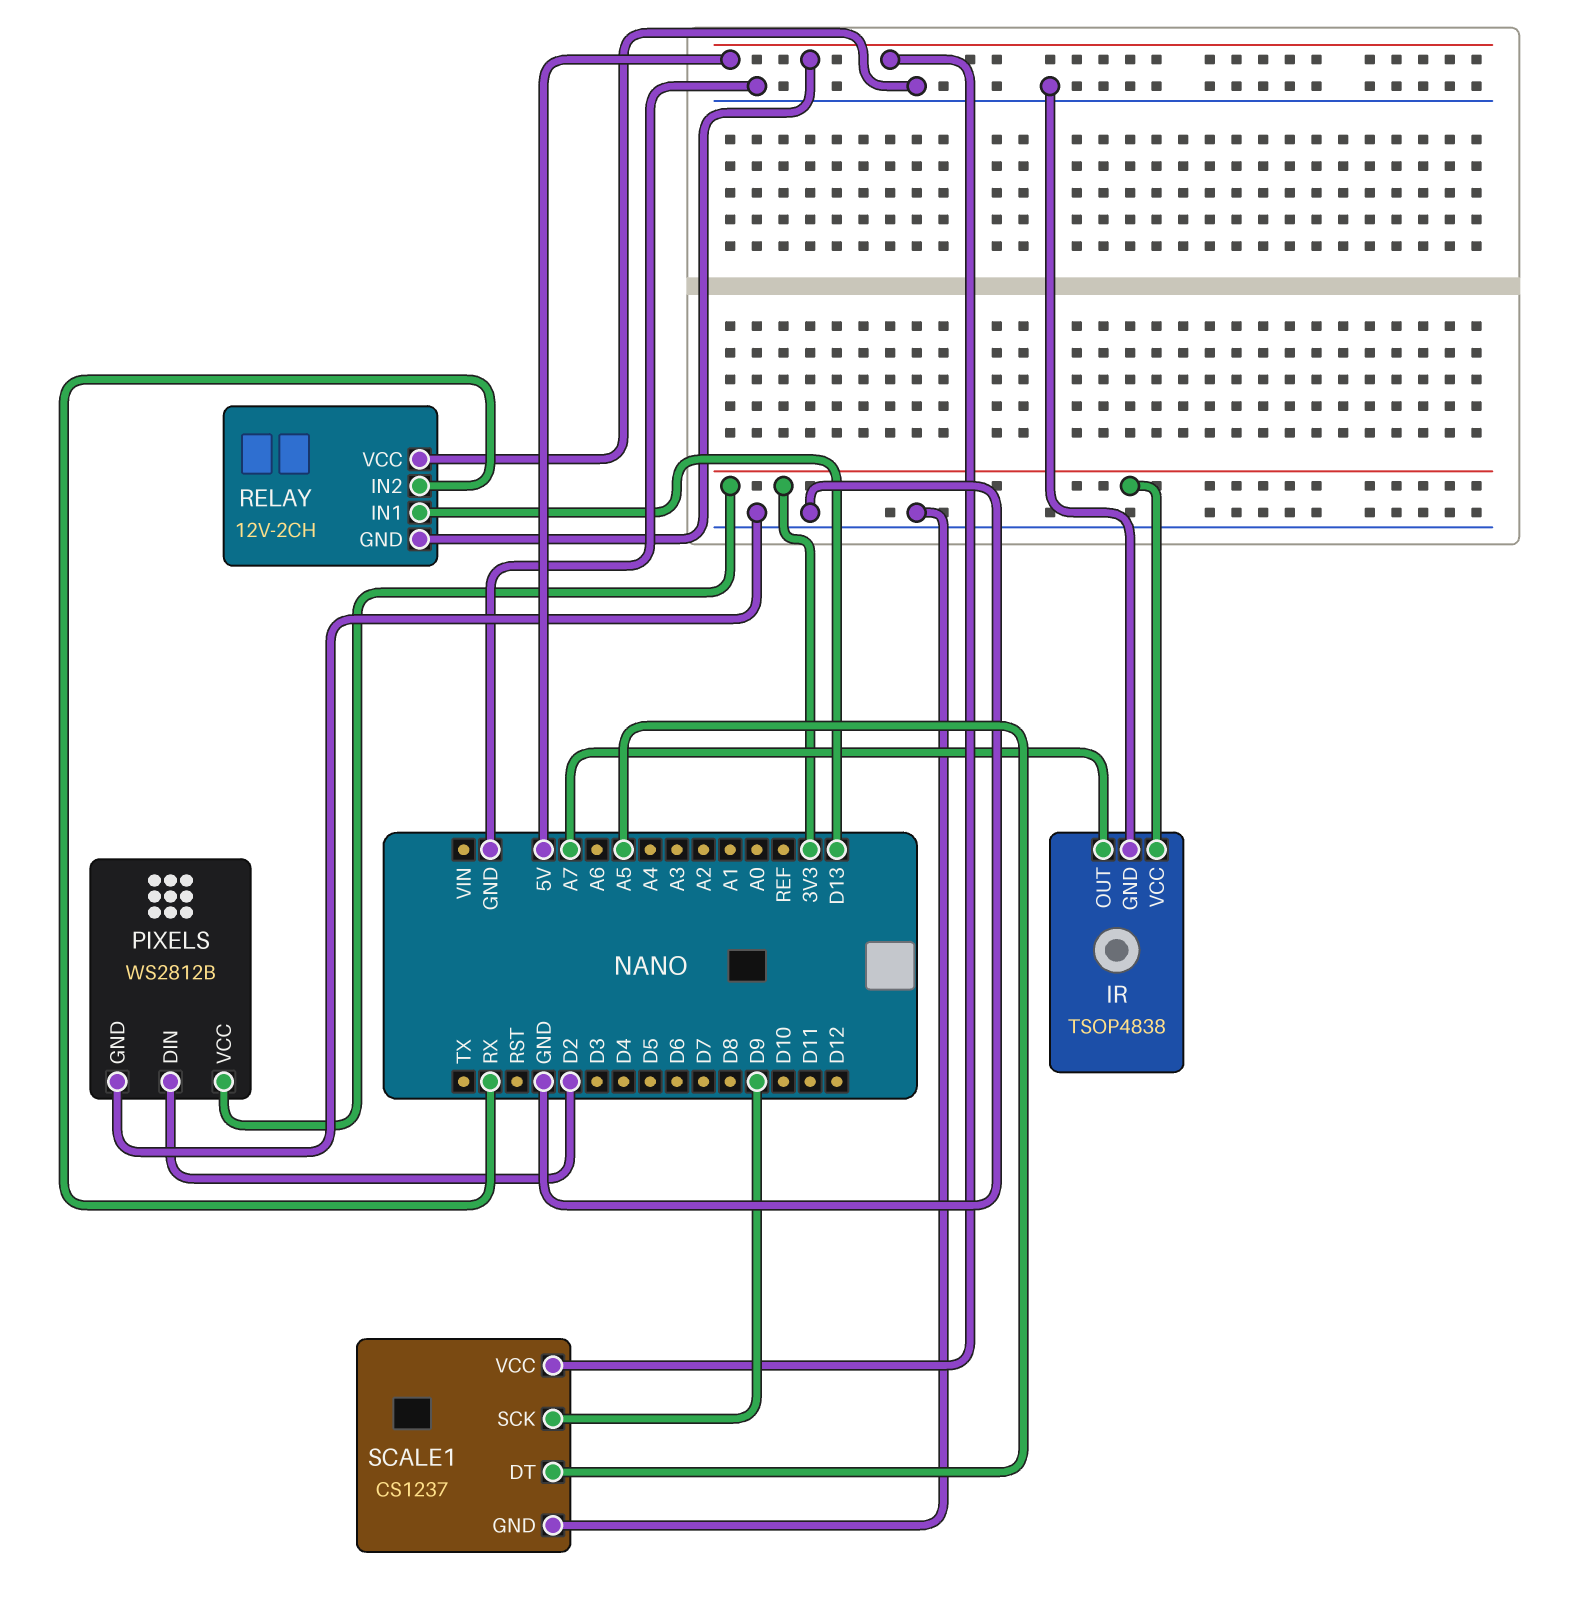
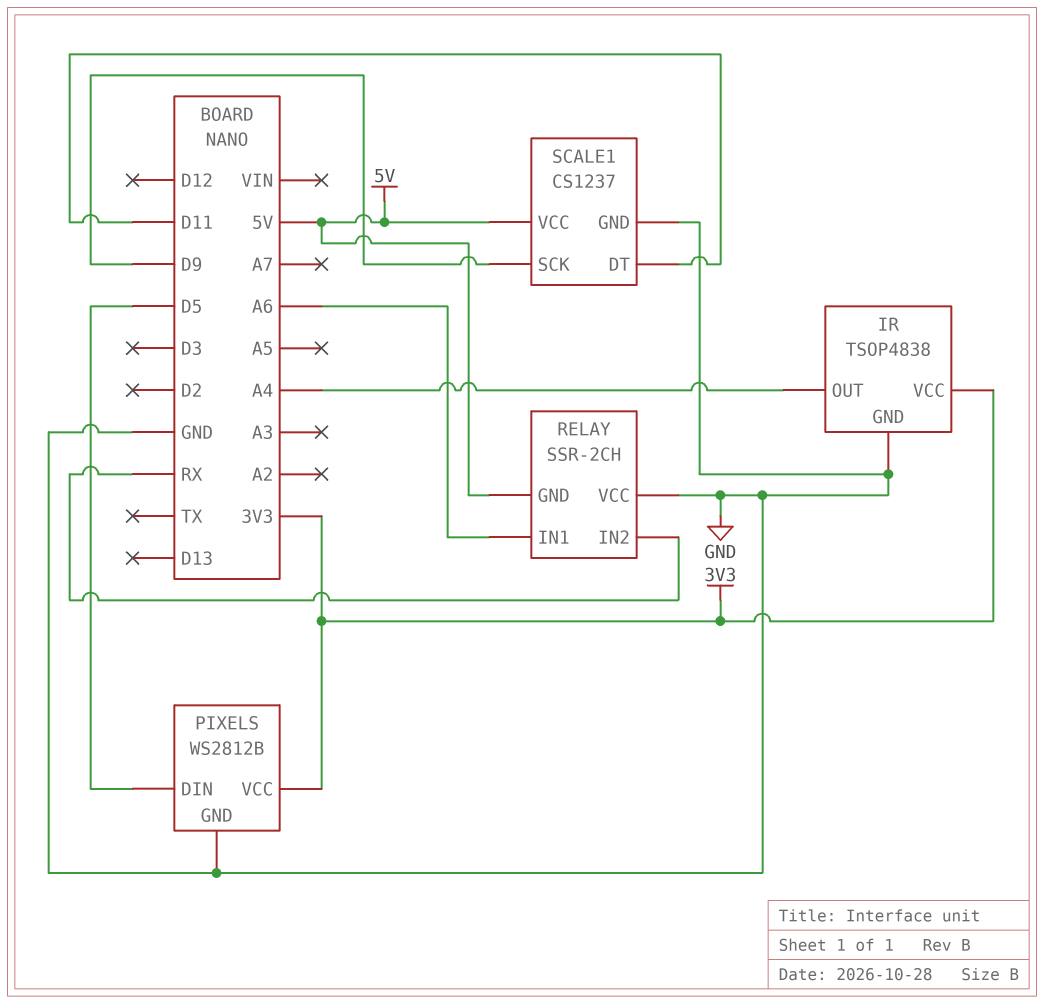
IR pin OUT: A7 -> A4
PIXELS pin DIN: D2 -> D5
RELAY: 12V-2CH -> SSR-2CH
RELAY pin IN1: D13 -> A6
SCALE1 pin DT: A5 -> D11

